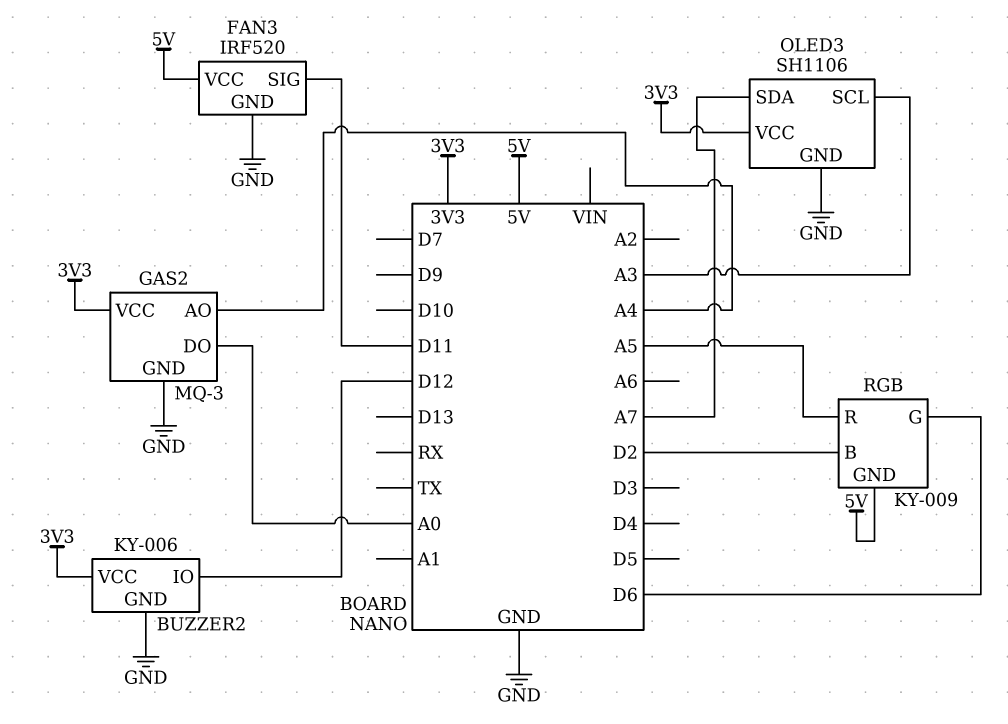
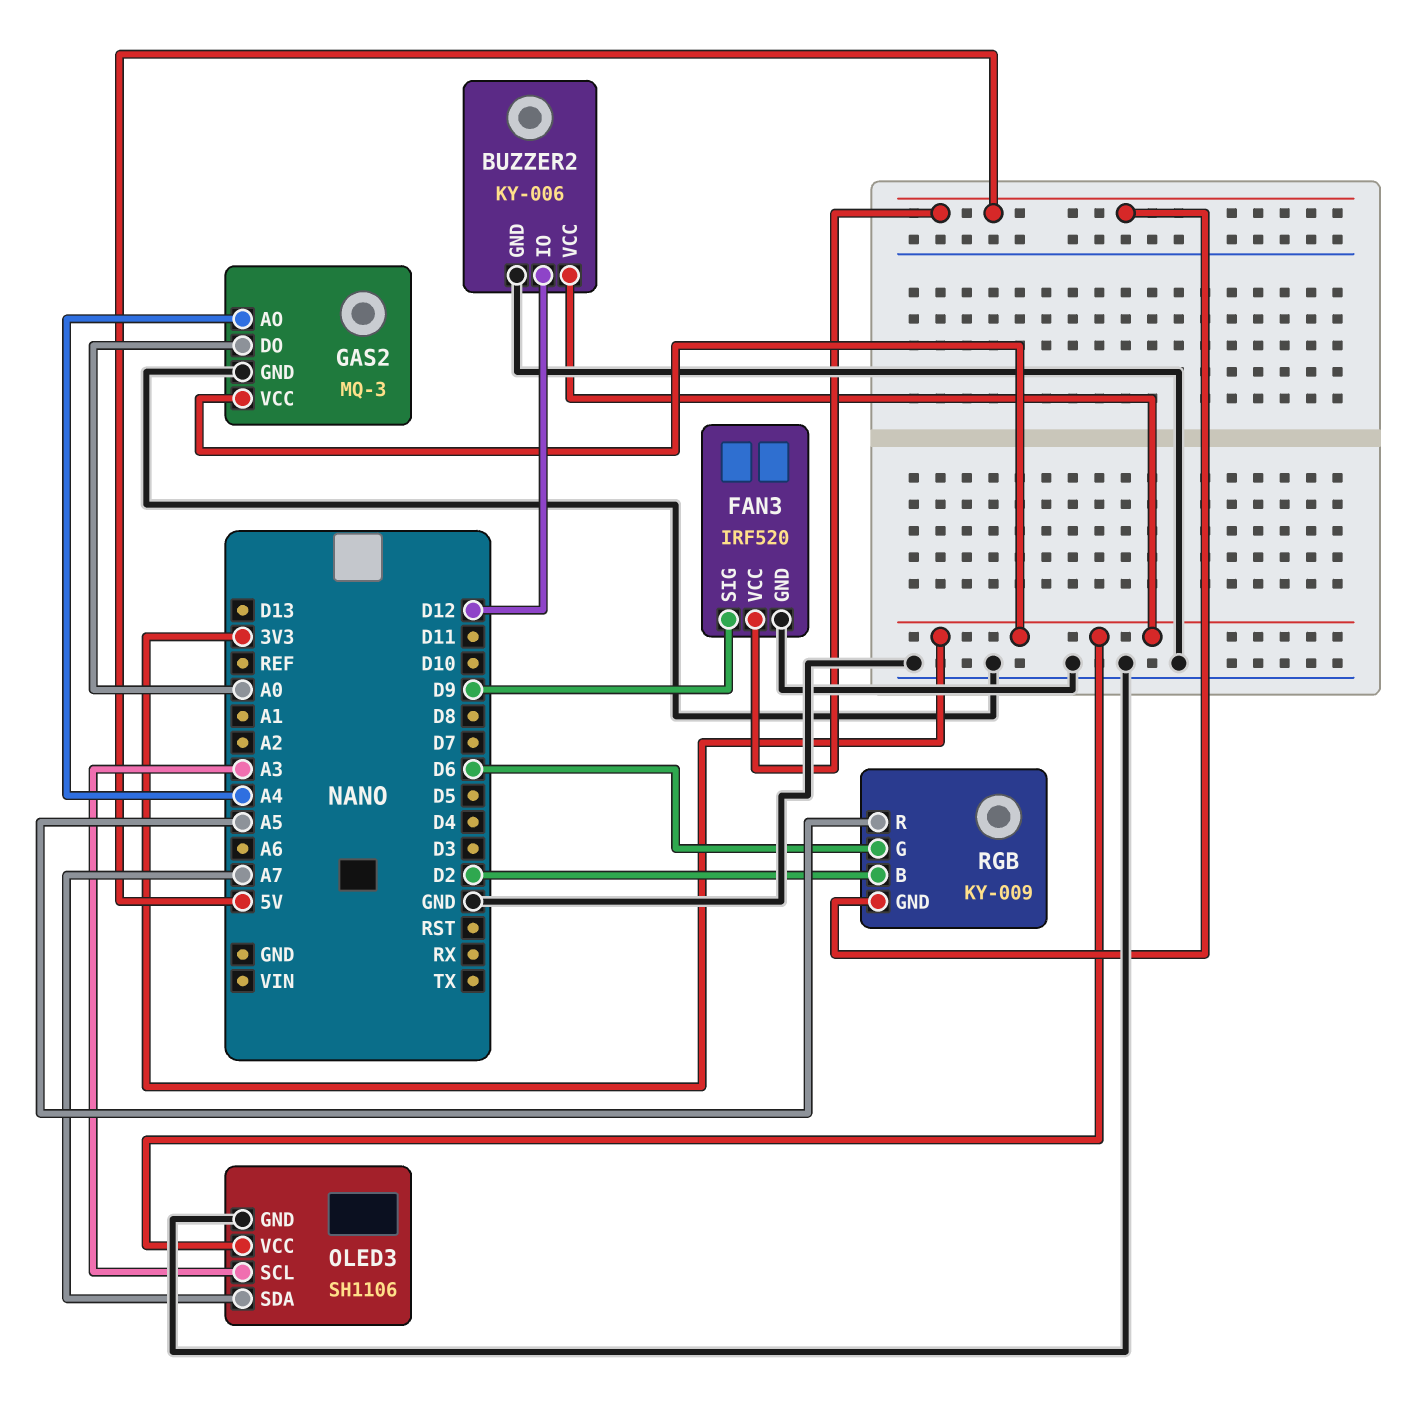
FAN3 pin SIG: D11 -> D9

